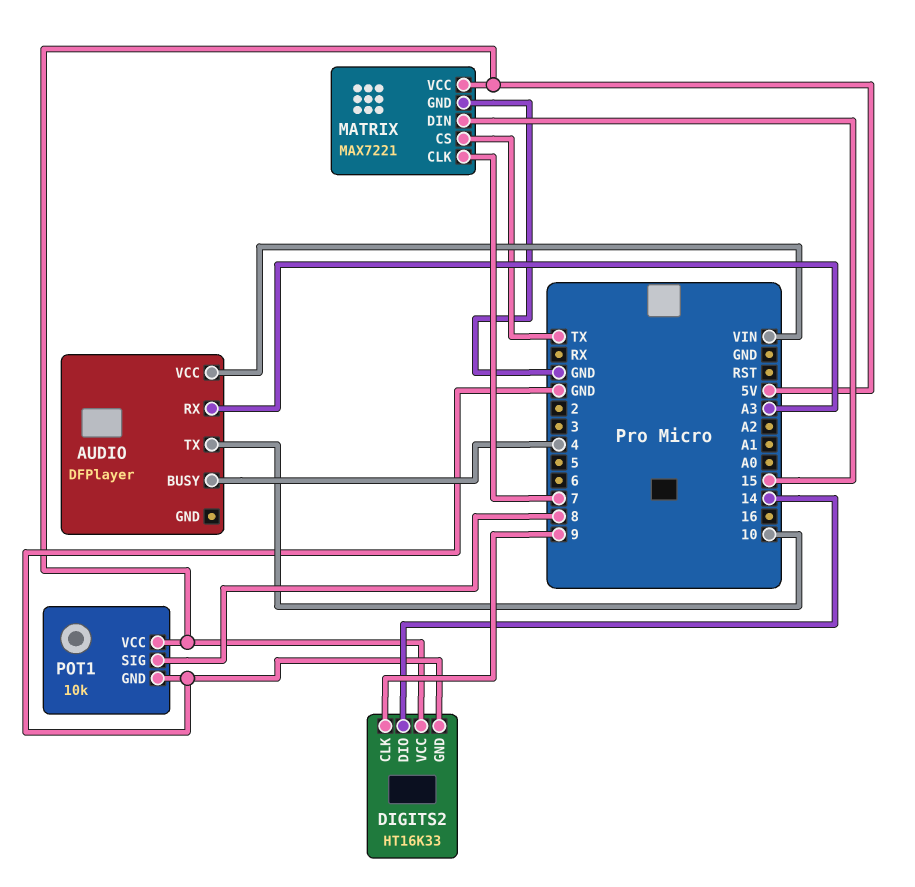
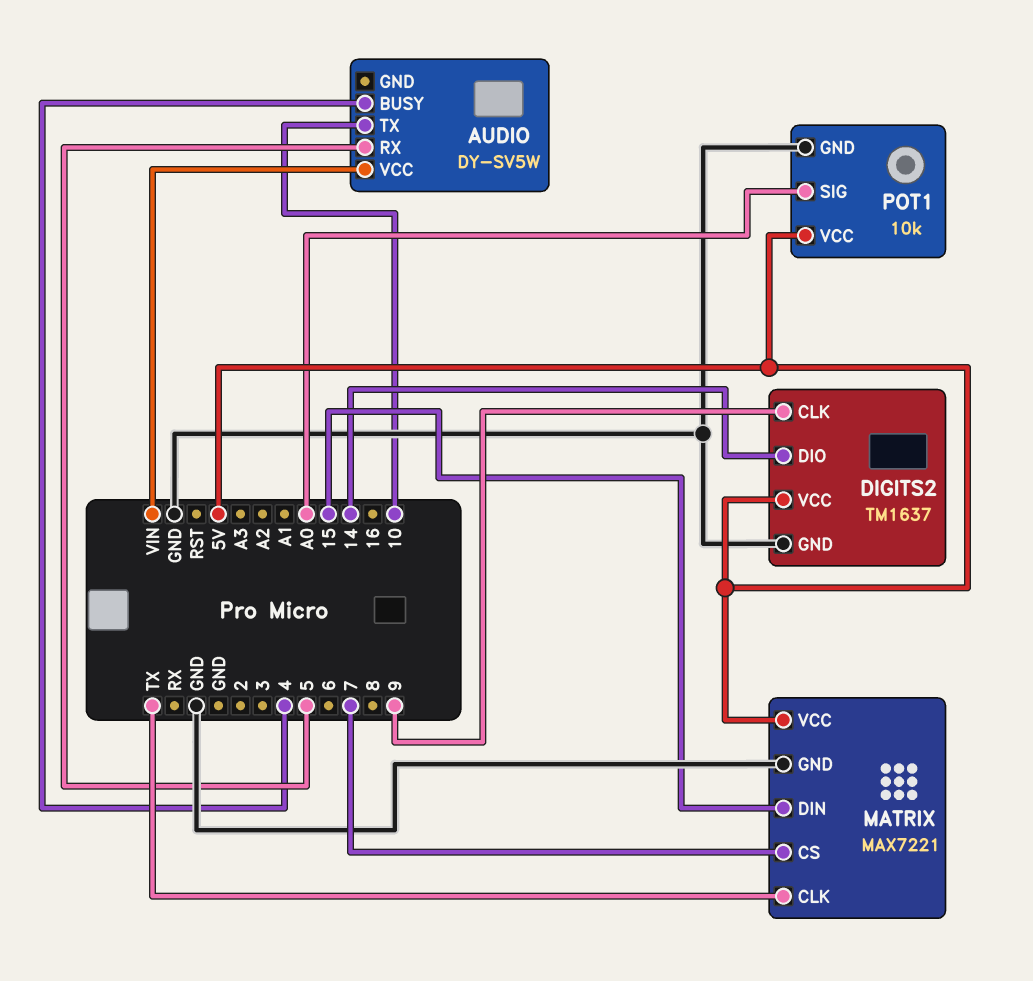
AUDIO: DFPlayer -> DY-SV5W
AUDIO pin RX: A3 -> 5
DIGITS2: HT16K33 -> TM1637
MATRIX pin CLK: 7 -> TX
MATRIX pin CS: TX -> 7
POT1 pin SIG: 8 -> A0

